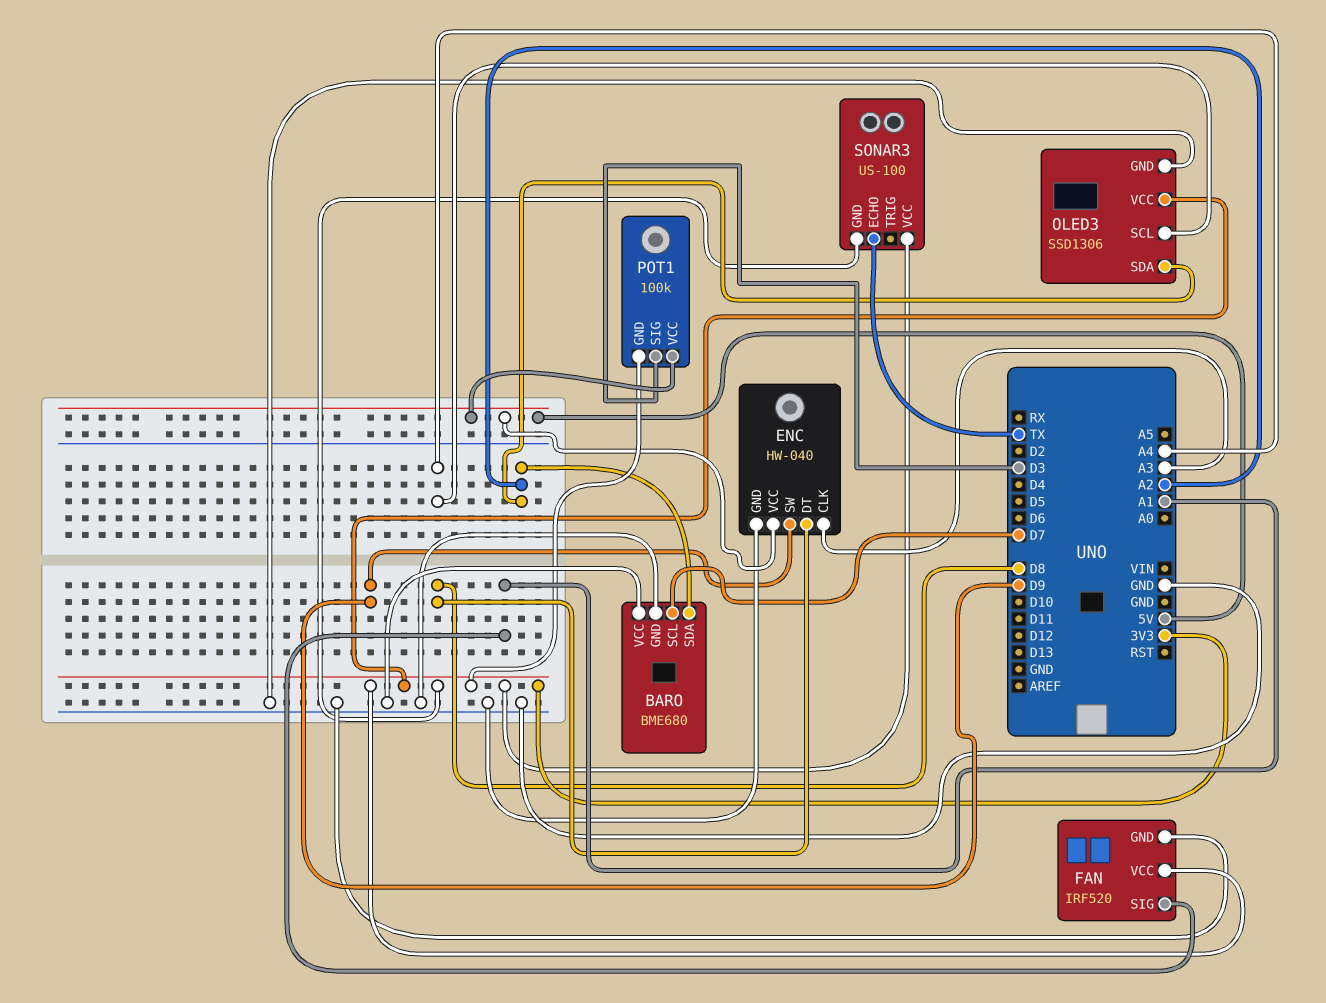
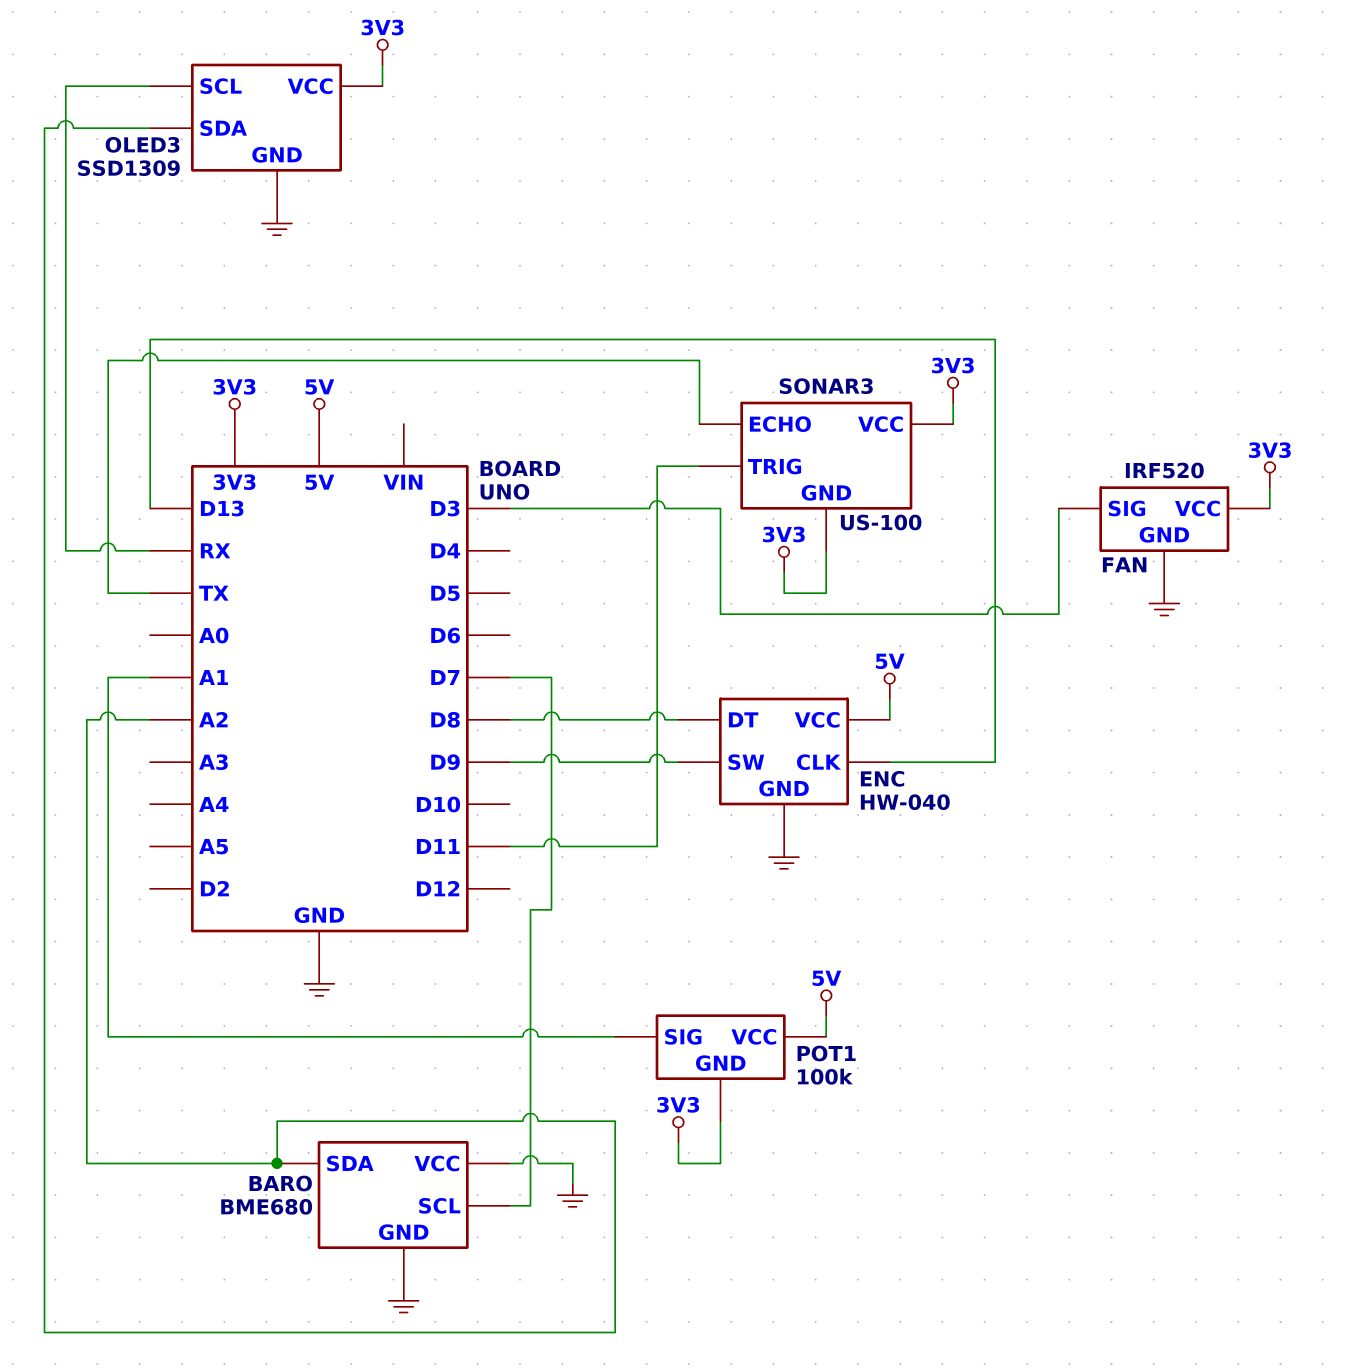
ENC pin CLK: A3 -> D13
FAN pin SIG: A1 -> D3
OLED3: SSD1306 -> SSD1309
OLED3 pin SCL: A4 -> RX
POT1 pin SIG: D3 -> A1
SONAR3 pin TRIG: none -> D11

